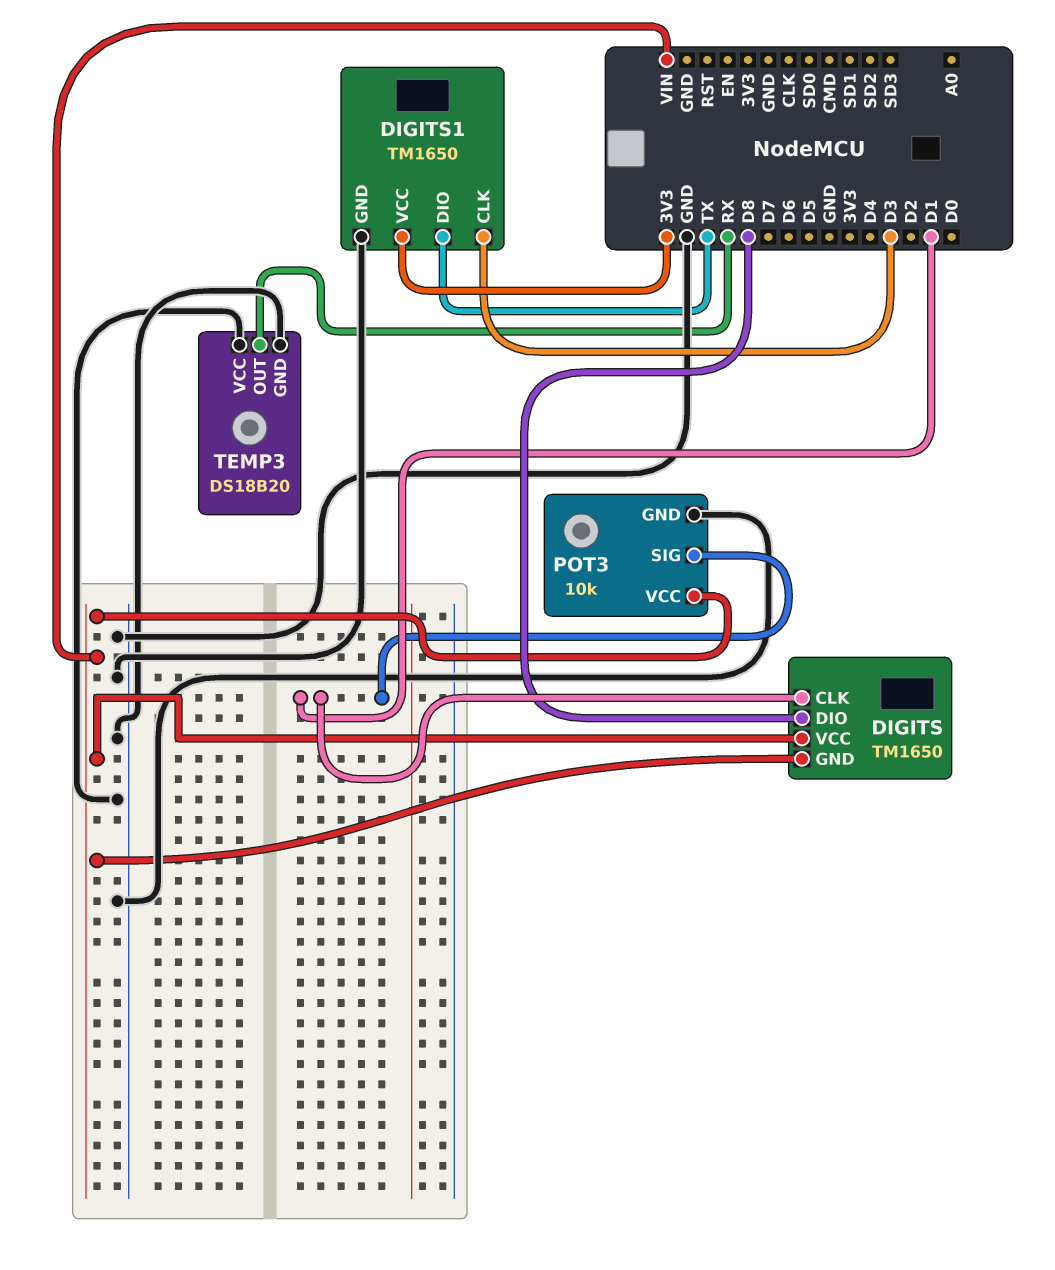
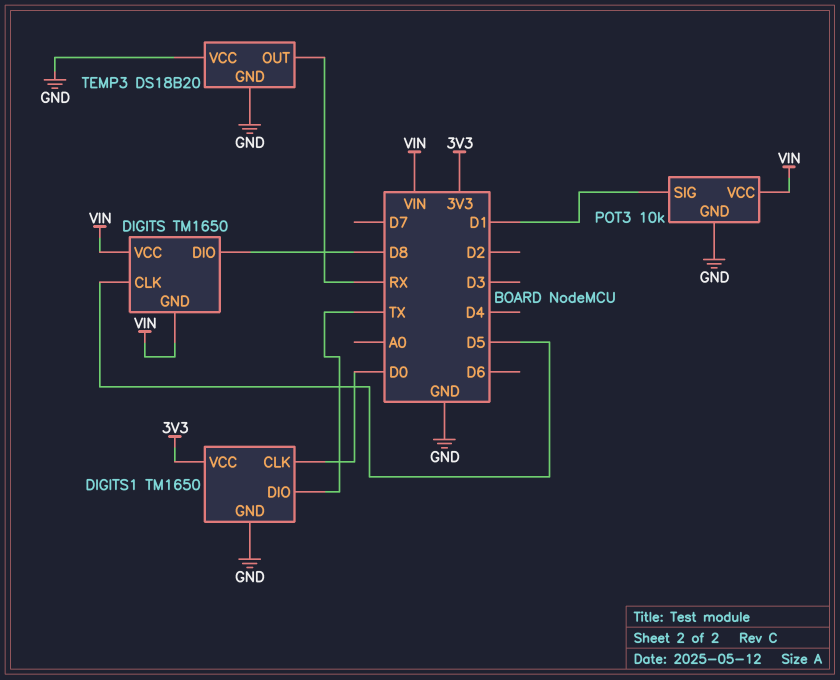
DIGITS pin CLK: D1 -> D5
DIGITS1 pin CLK: D3 -> D0

